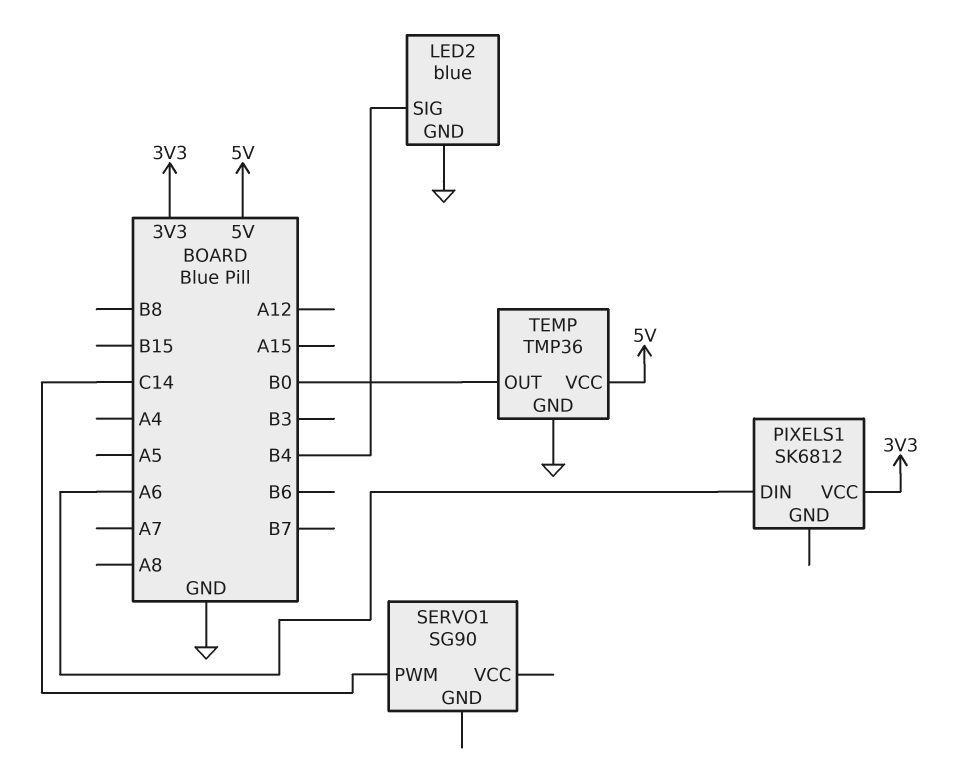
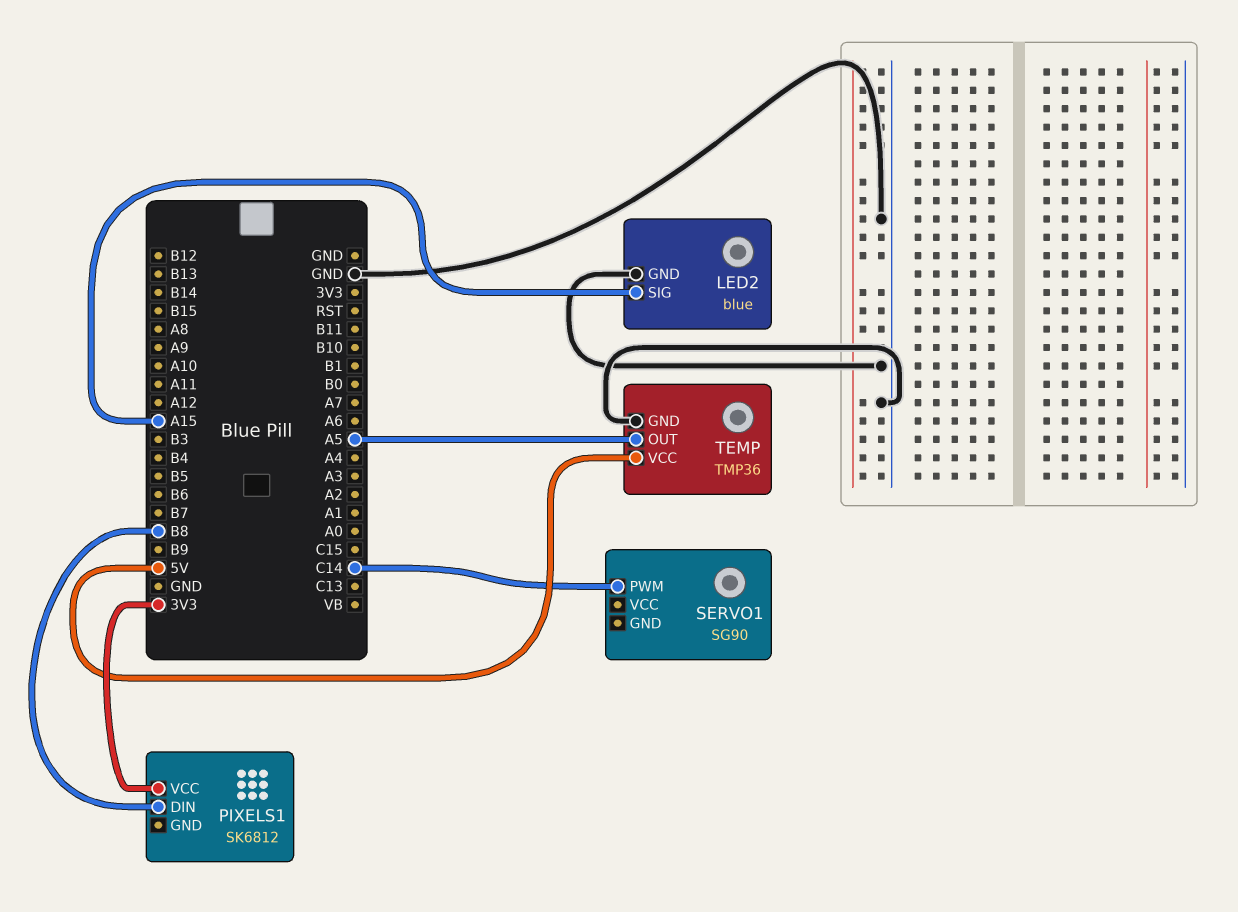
LED2 pin SIG: B4 -> A15
PIXELS1 pin DIN: A6 -> B8
TEMP pin OUT: B0 -> A5

